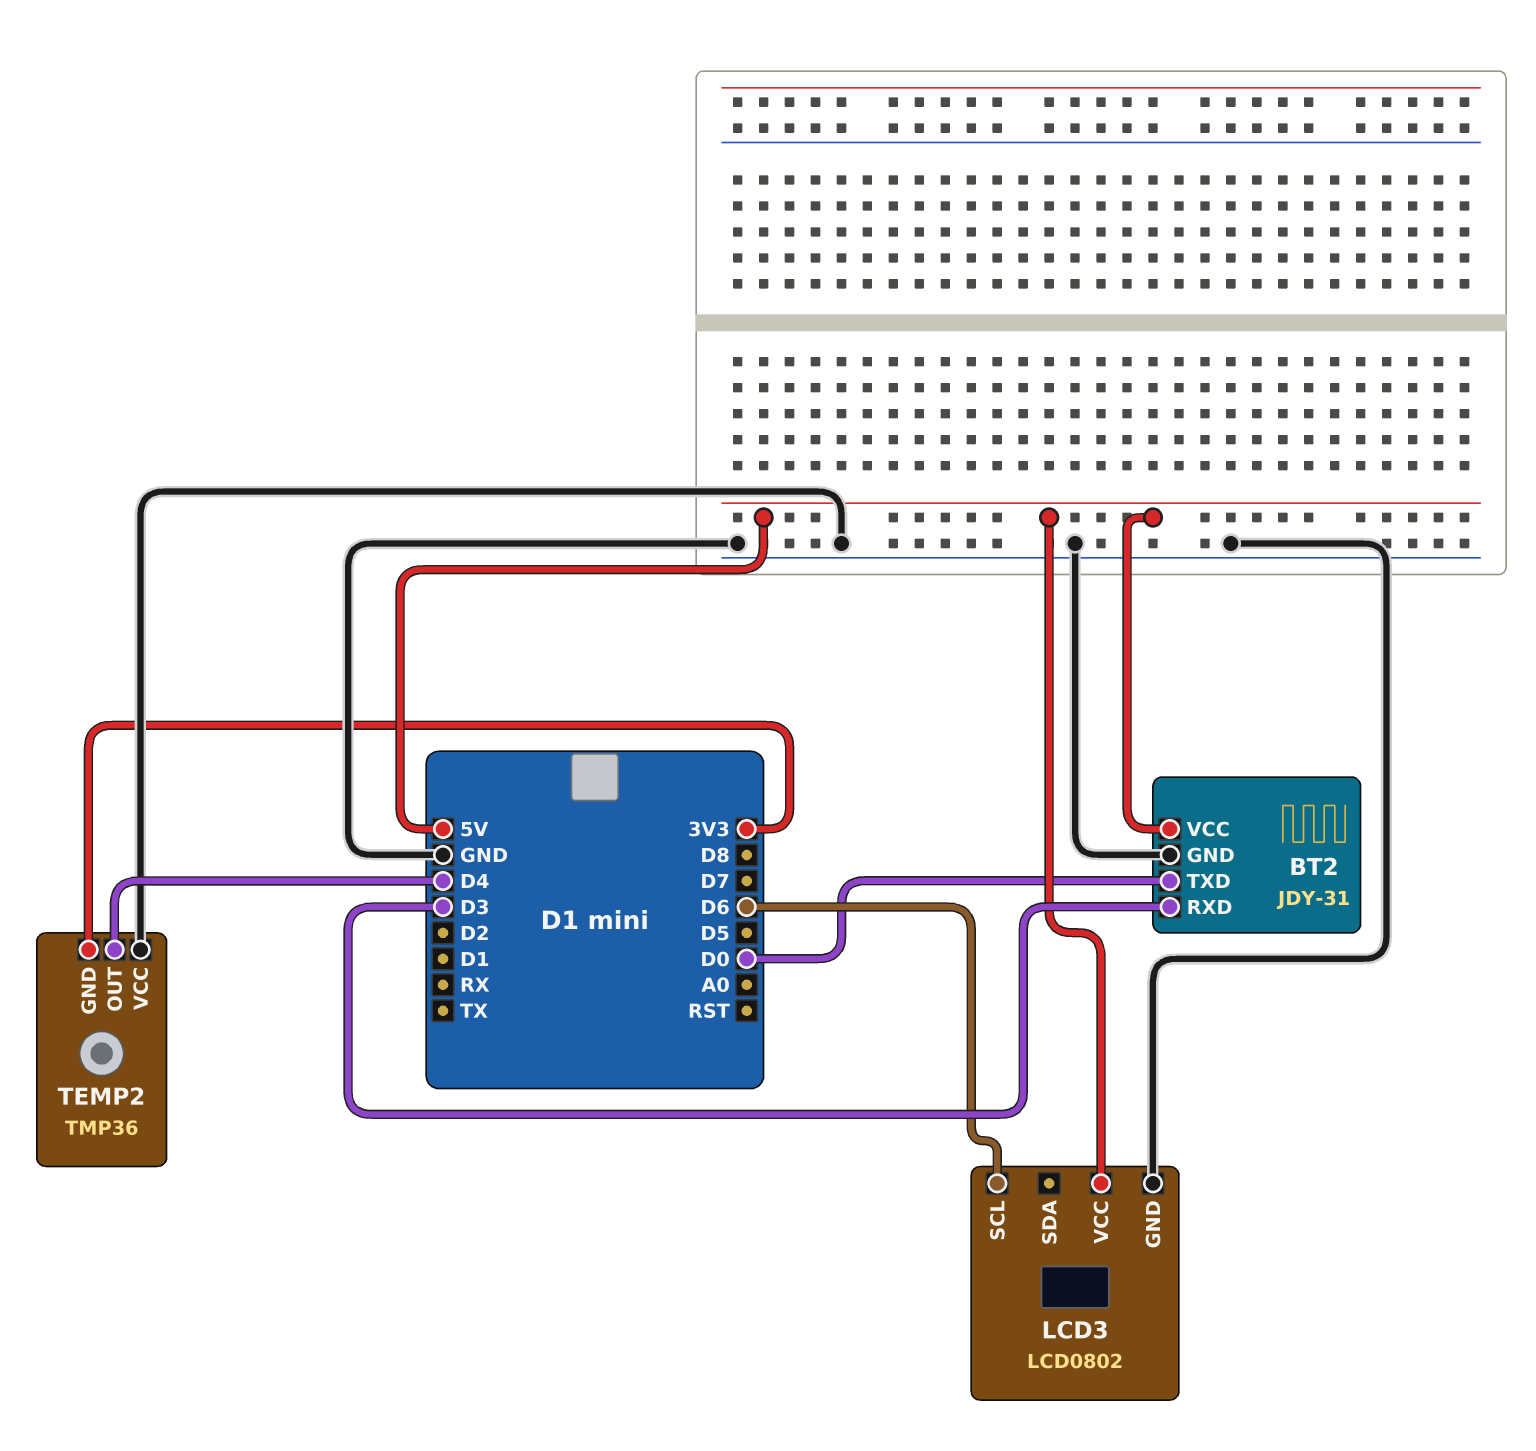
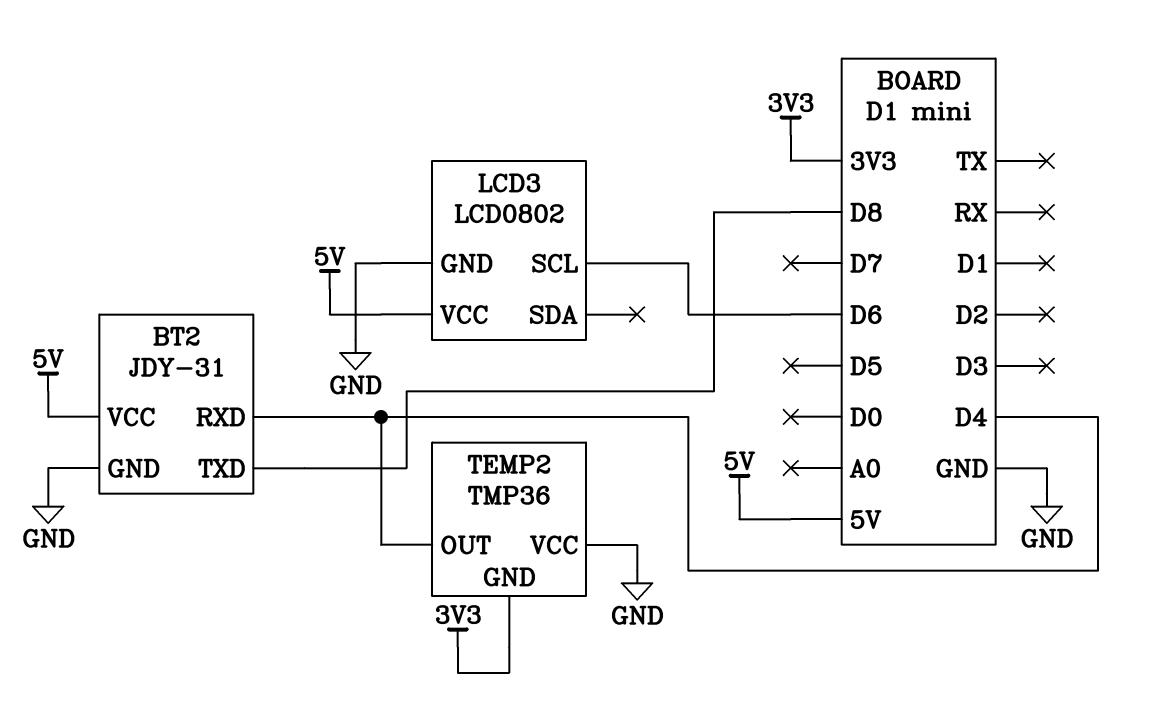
BT2 pin RXD: D3 -> D4
BT2 pin TXD: D0 -> D8

